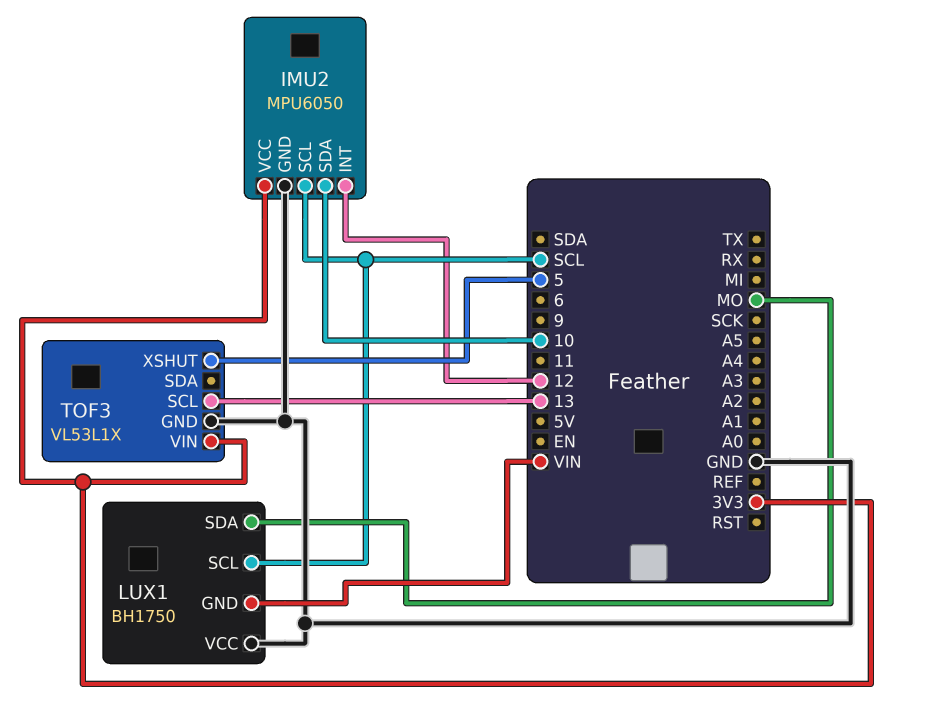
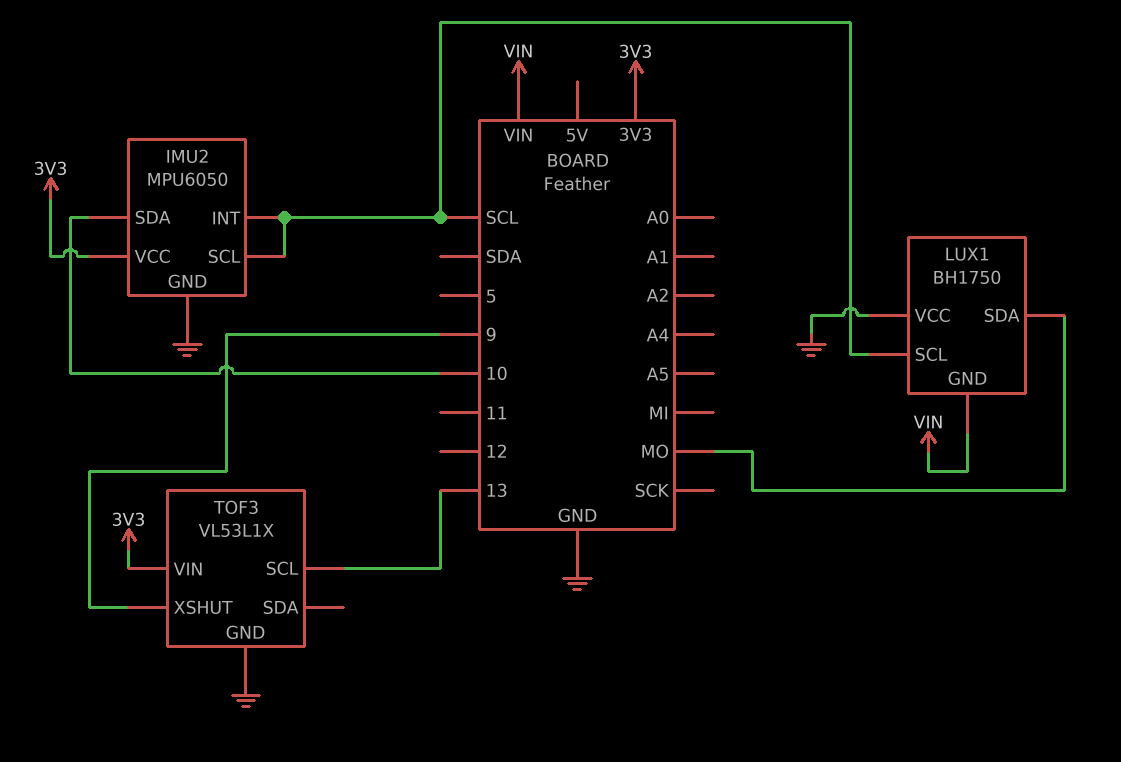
IMU2 pin INT: 12 -> SCL
TOF3 pin XSHUT: 5 -> 9

